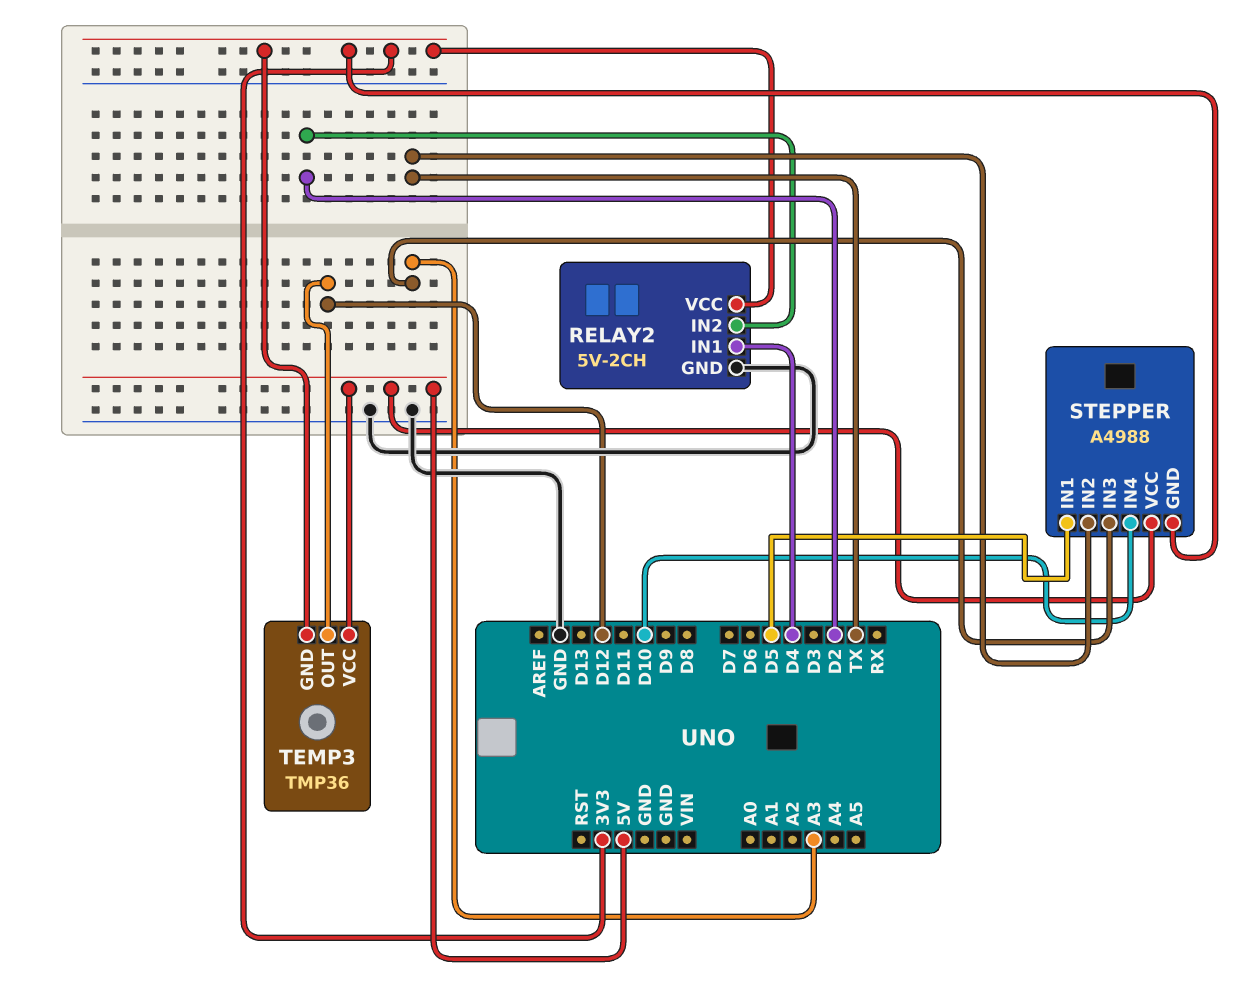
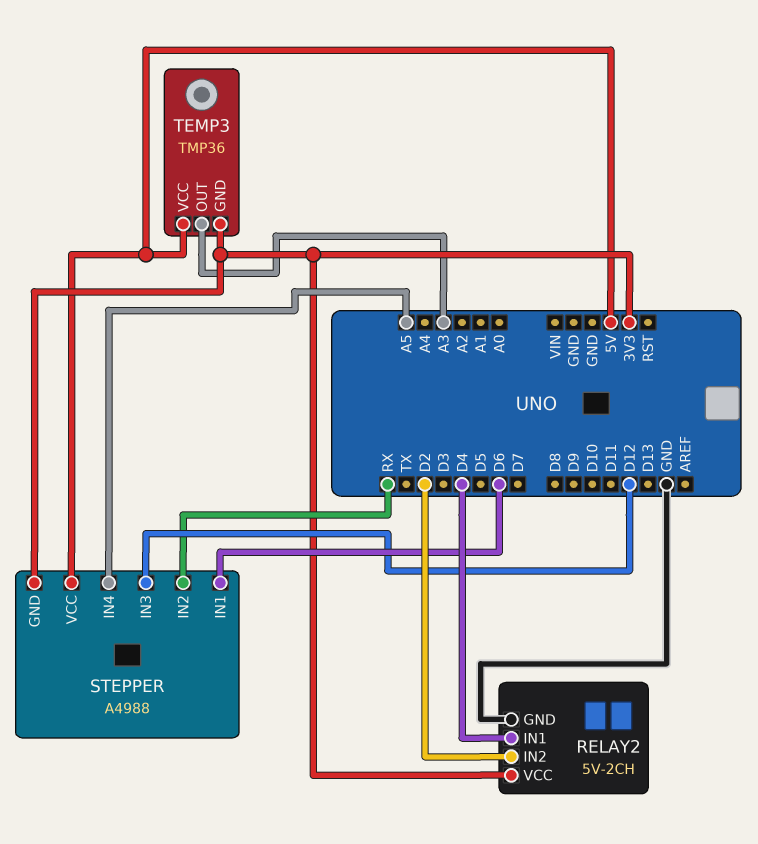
STEPPER pin IN1: D5 -> D6
STEPPER pin IN2: TX -> RX
STEPPER pin IN3: A3 -> D12
STEPPER pin IN4: D10 -> A5
TEMP3 pin OUT: D12 -> A3

